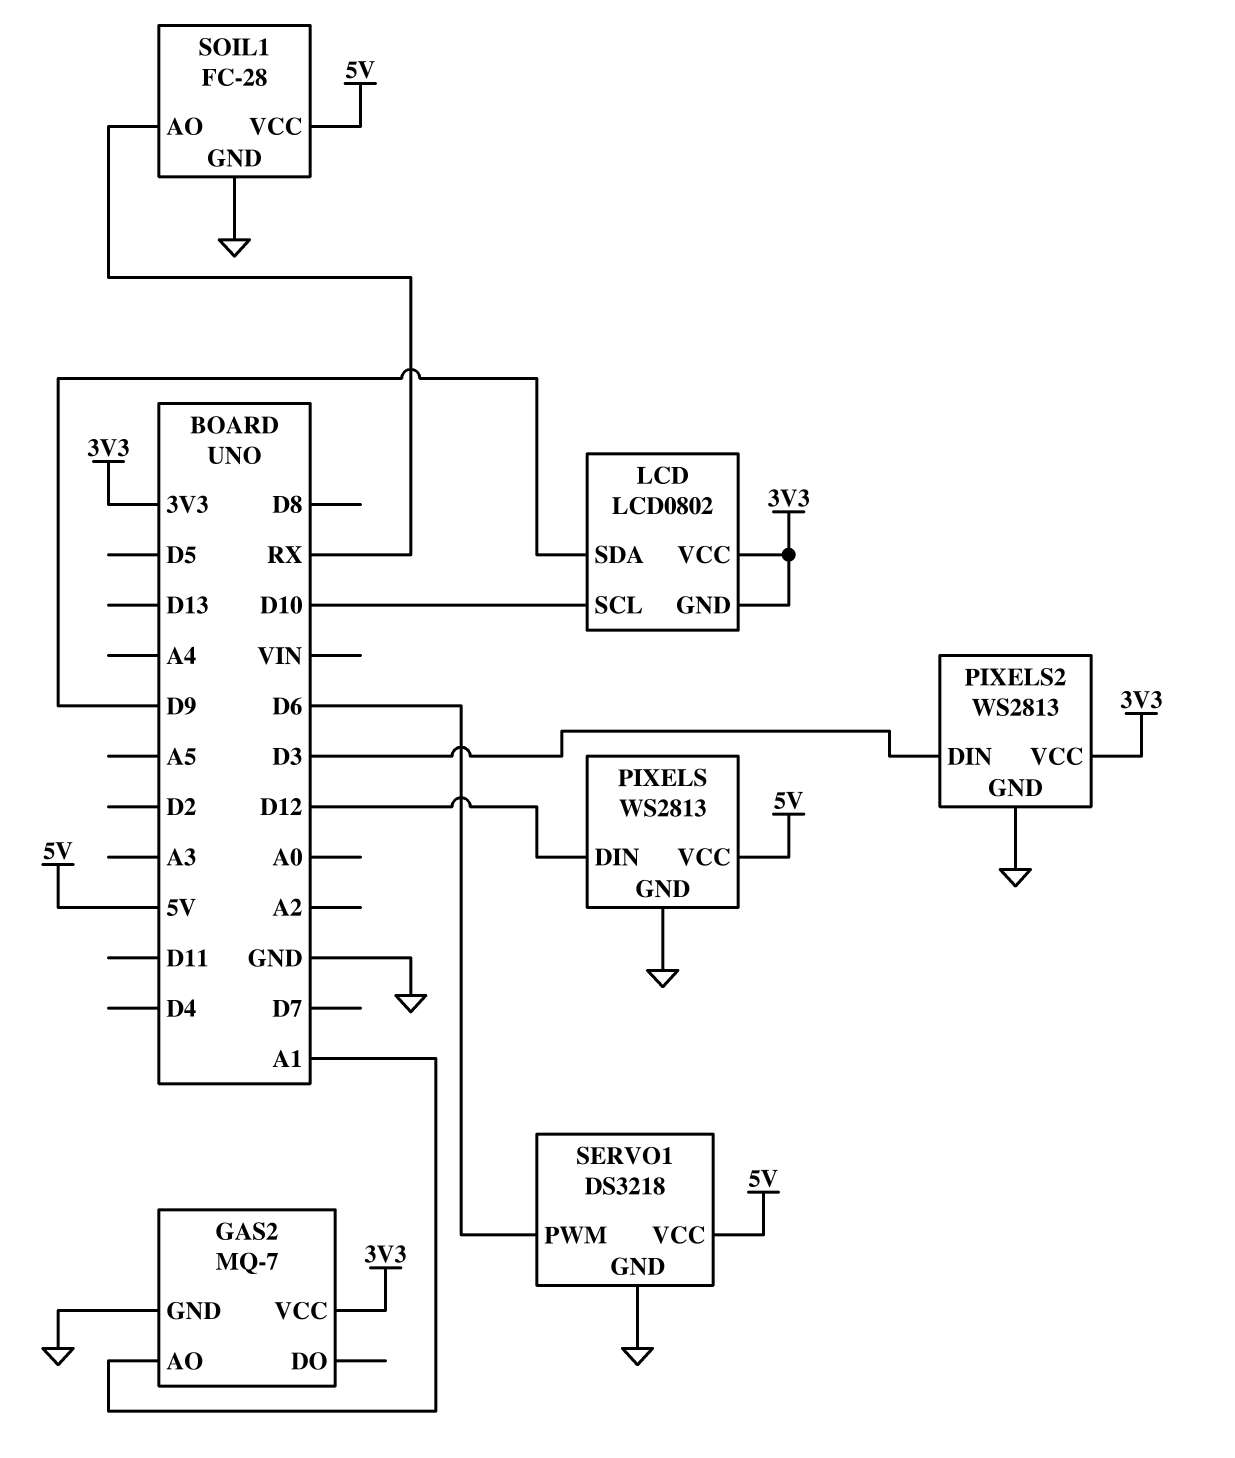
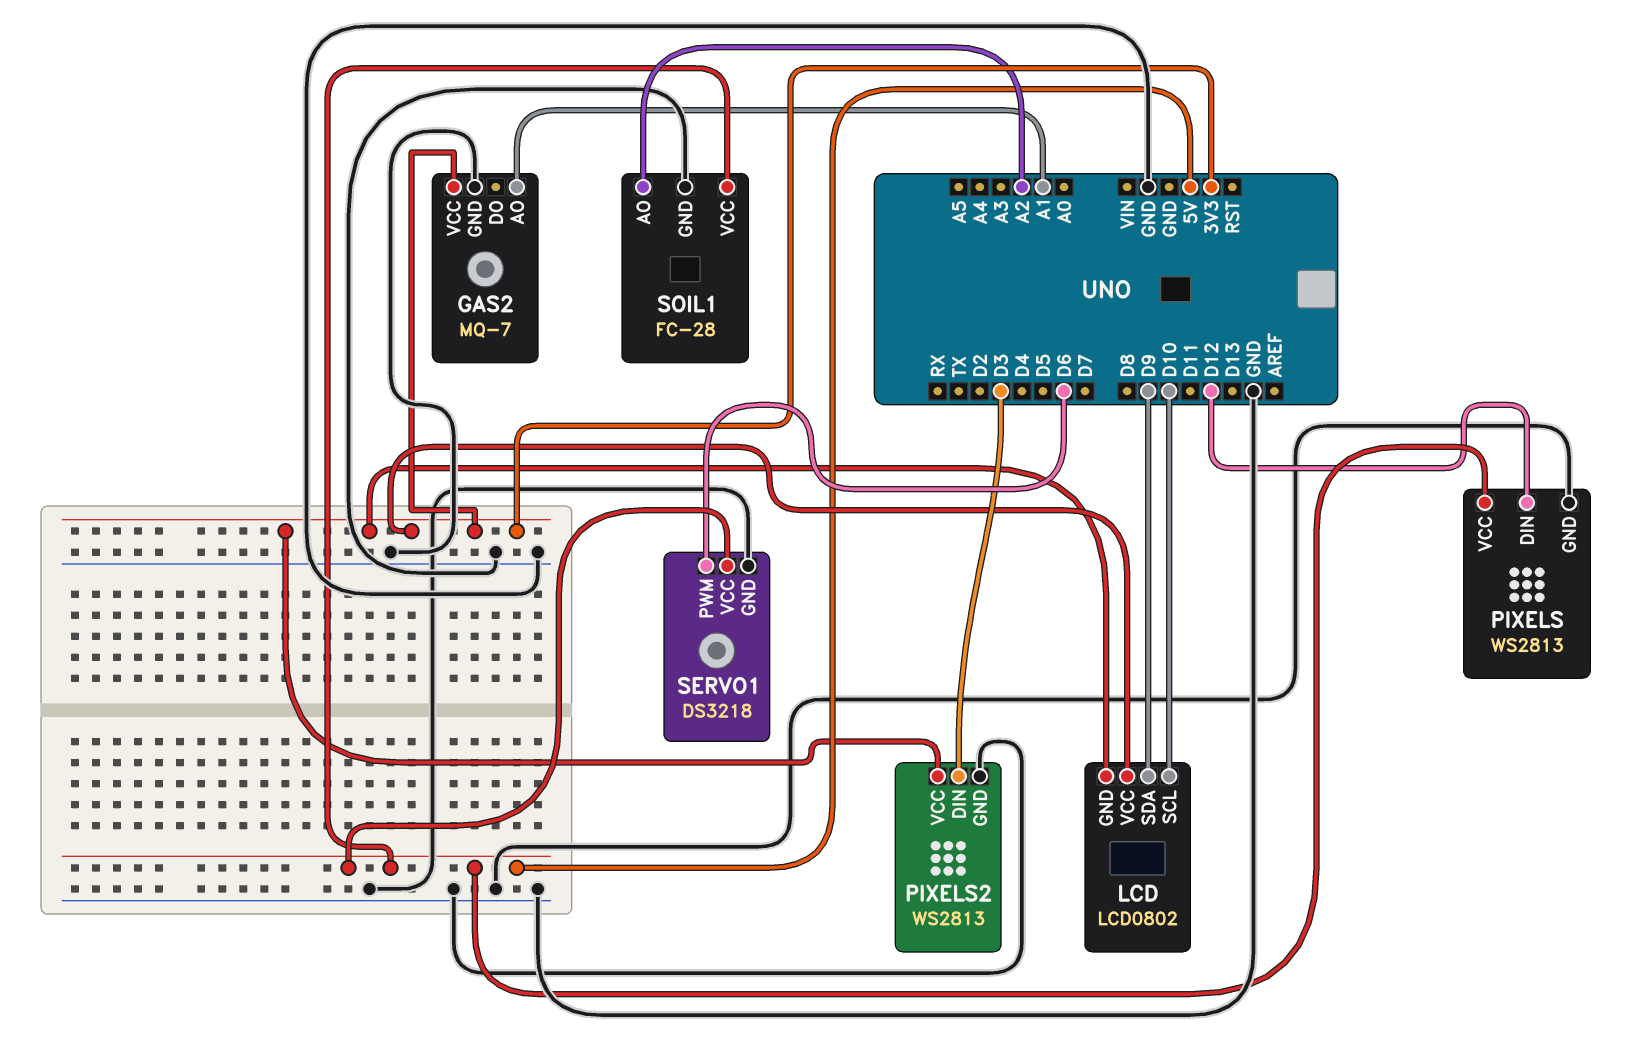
SOIL1 pin AO: RX -> A2

